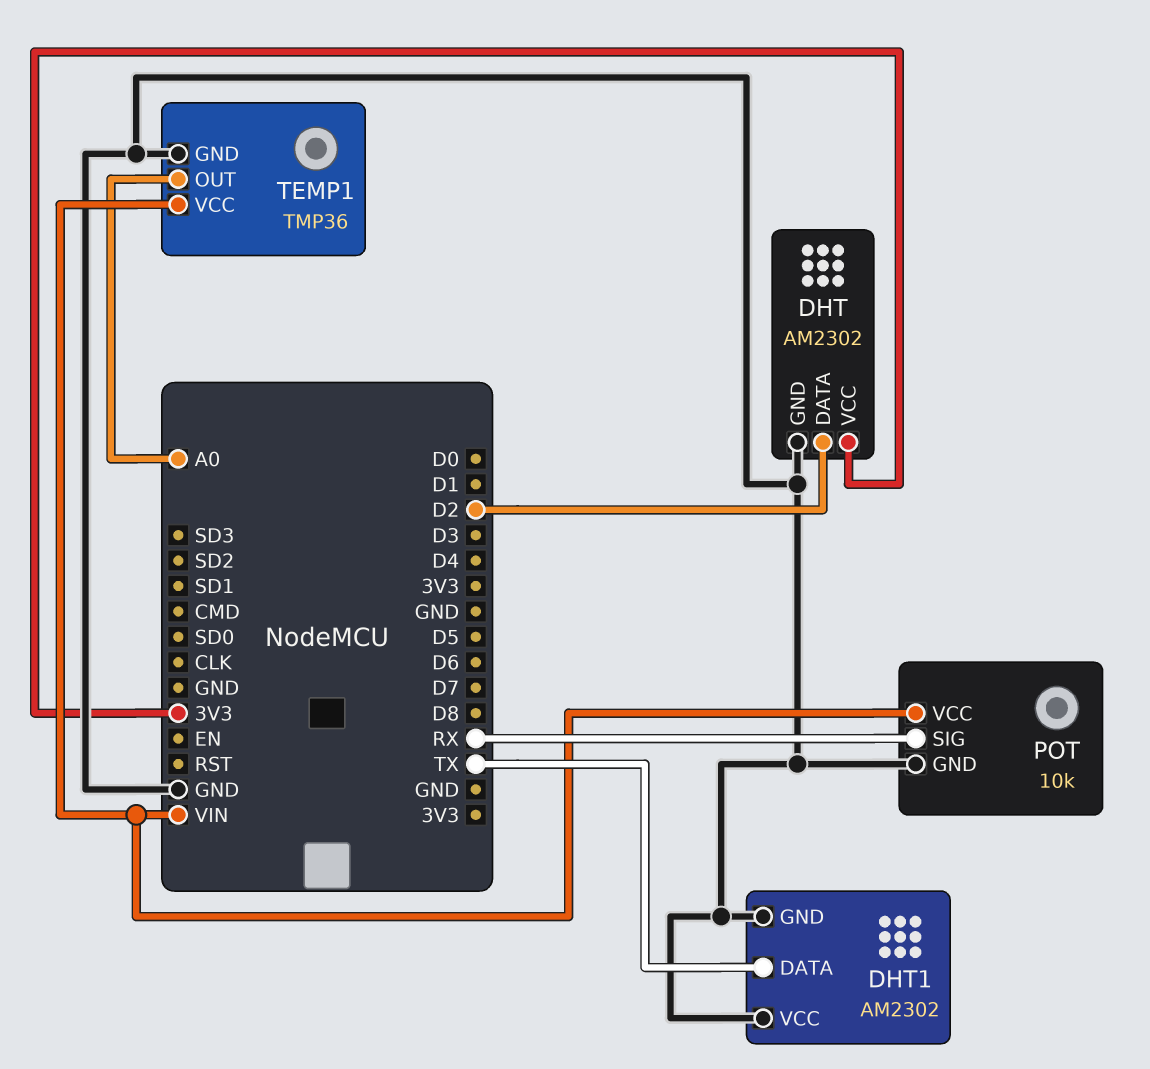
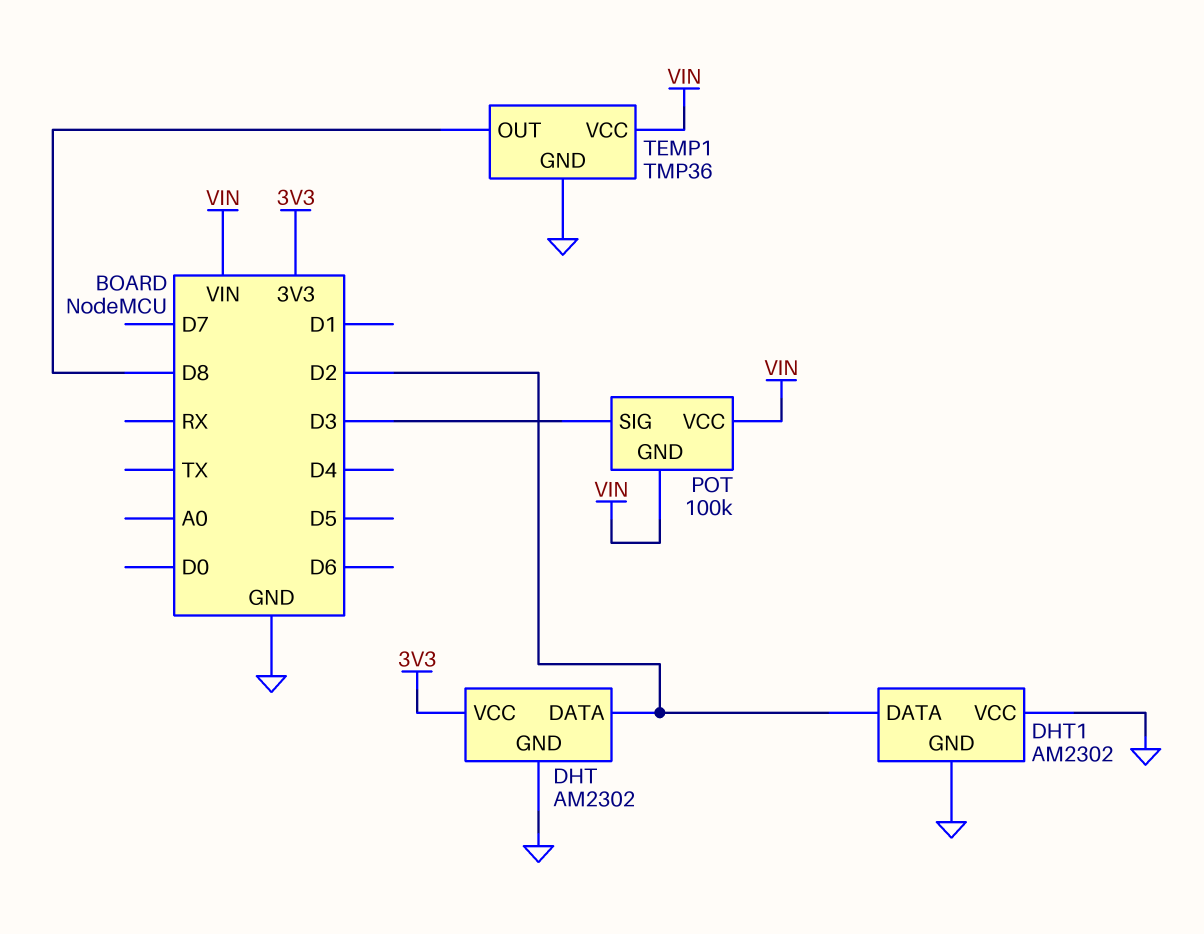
DHT1 pin DATA: TX -> D2
POT: 10k -> 100k
POT pin GND: GND -> VIN
POT pin SIG: RX -> D3
TEMP1 pin OUT: A0 -> D8

